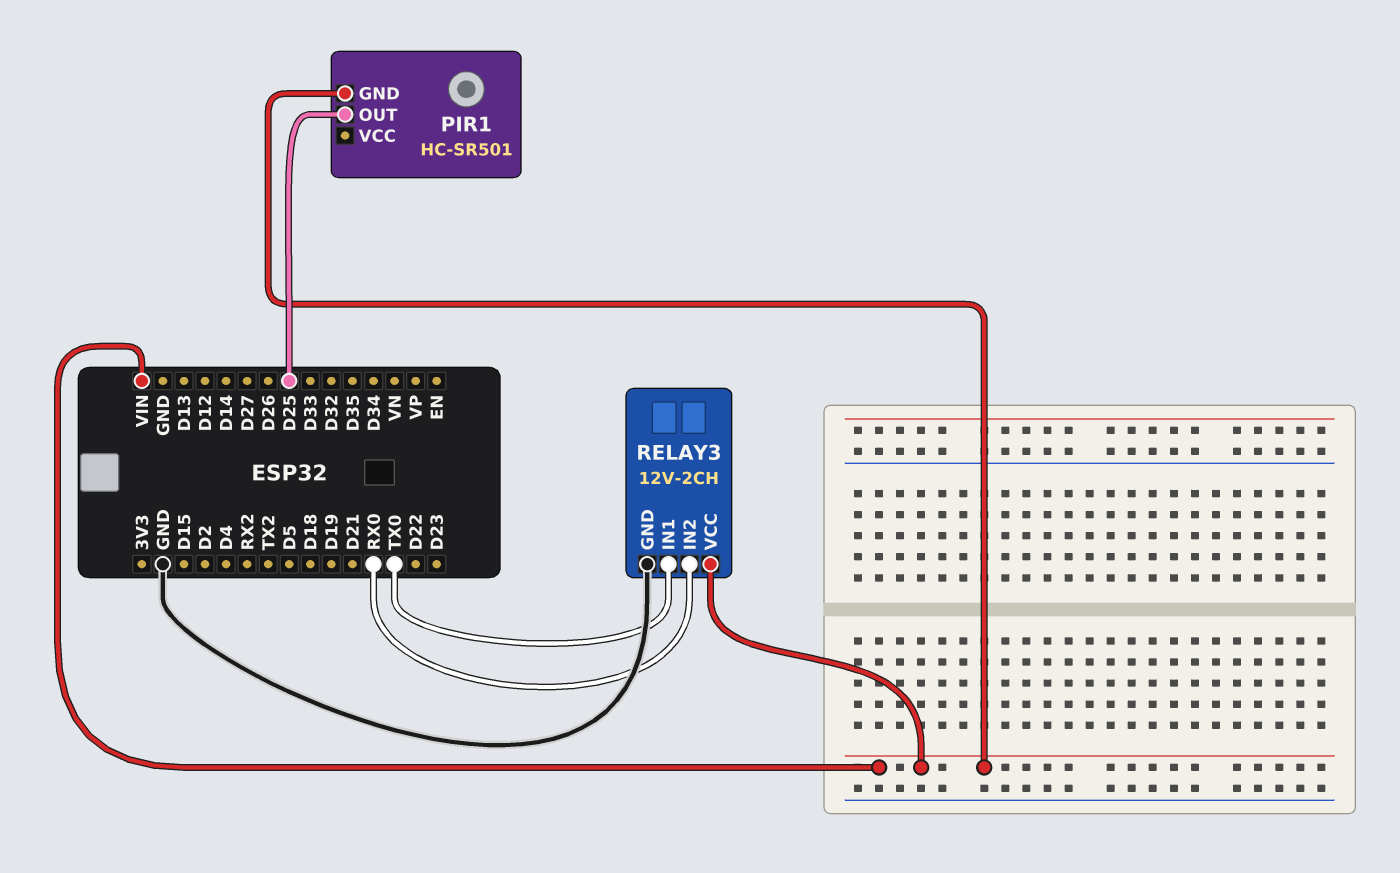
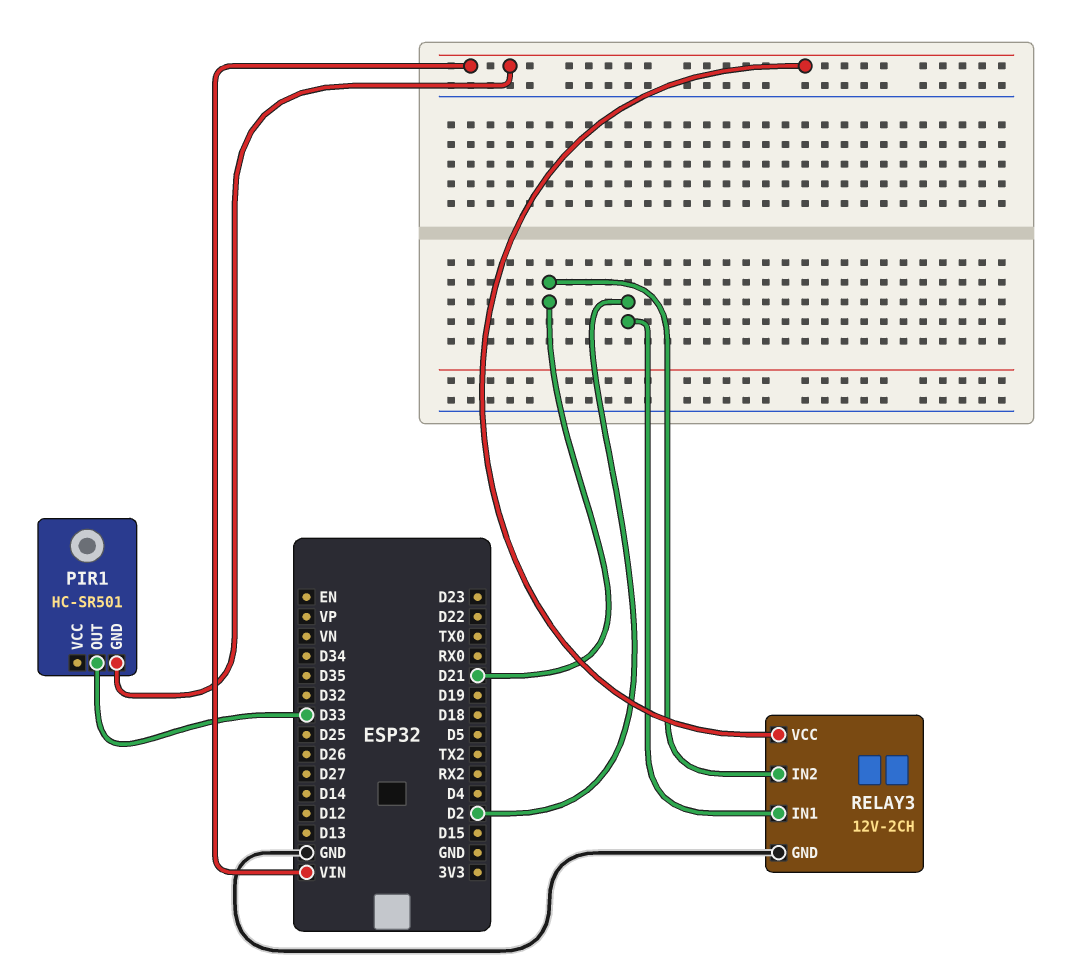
PIR1 pin OUT: D25 -> D33
RELAY3 pin IN1: TX0 -> D2
RELAY3 pin IN2: RX0 -> D21

